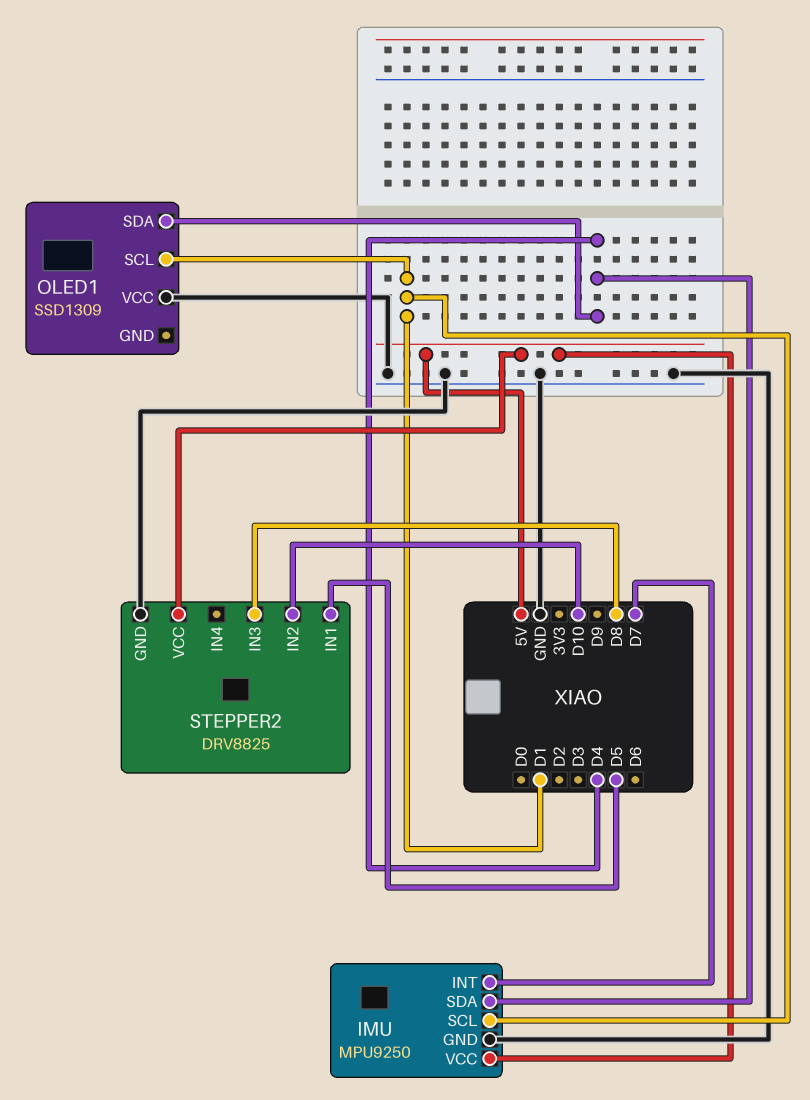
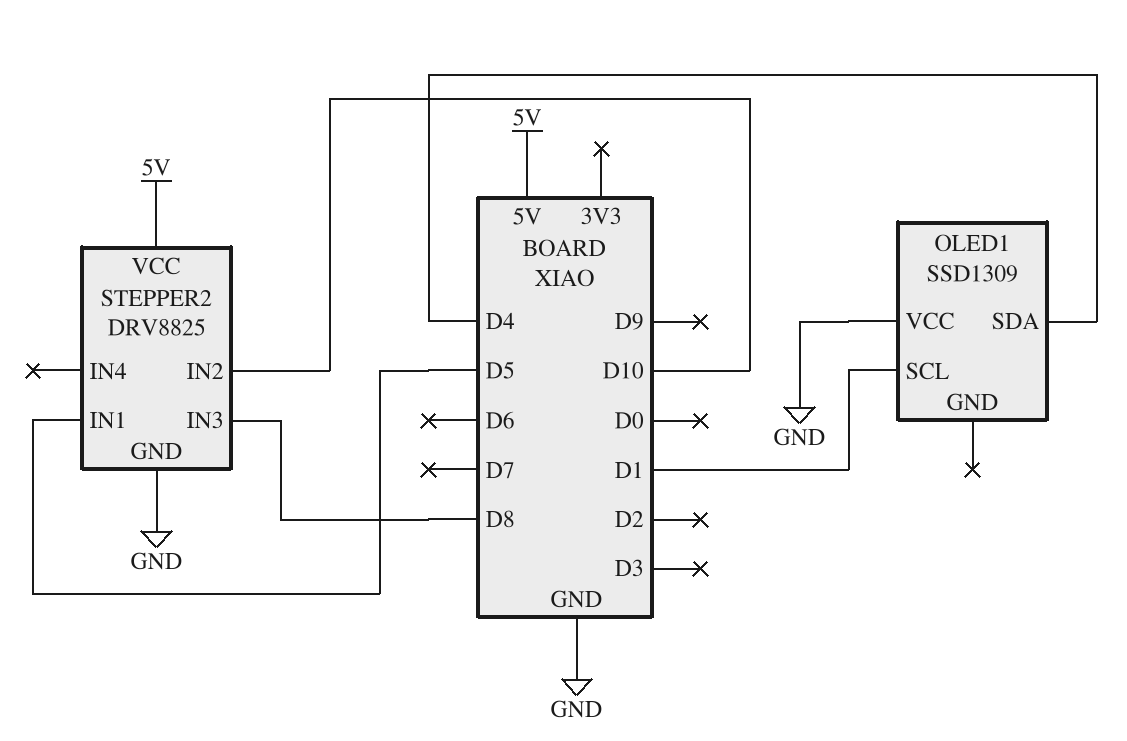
IMU: MPU9250 -> none
IMU pin GND: GND -> none
IMU pin INT: D7 -> none
IMU pin SCL: D1 -> none
IMU pin SDA: D4 -> none
IMU pin VCC: 5V -> none

